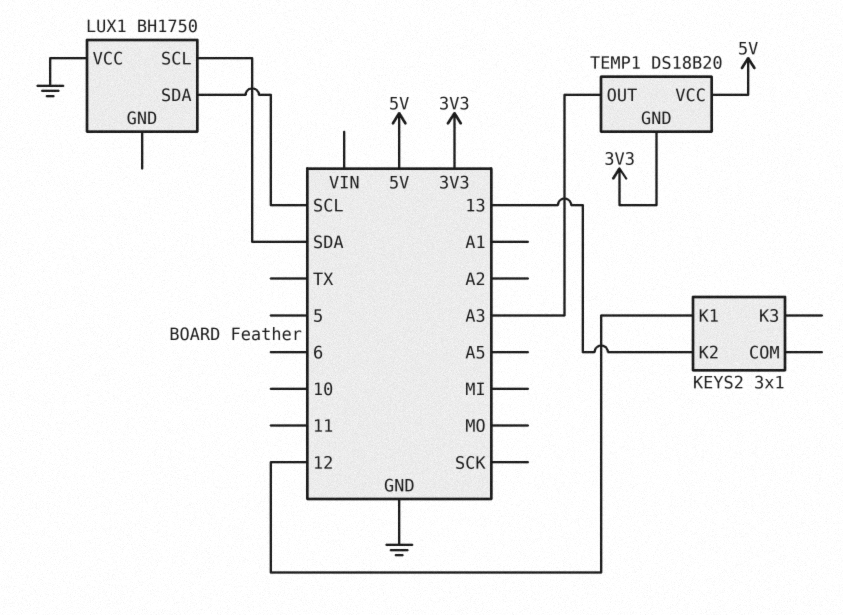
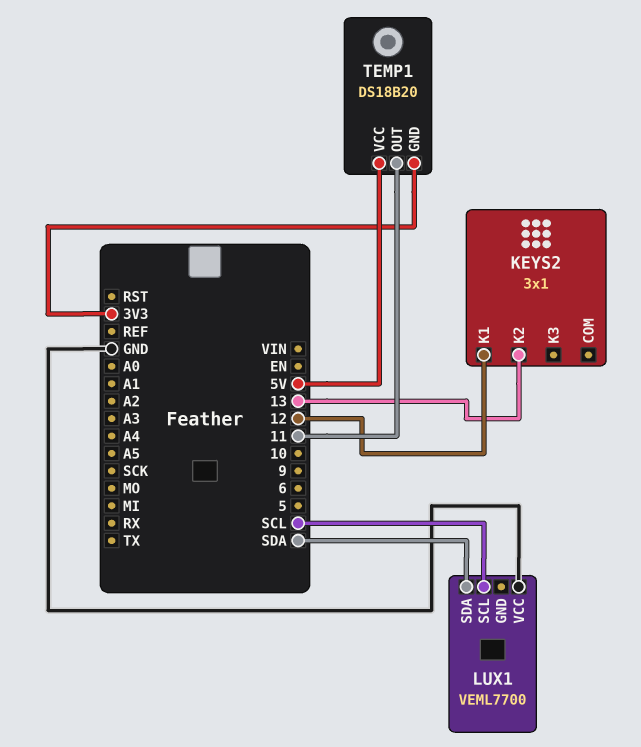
LUX1: BH1750 -> VEML7700
LUX1 pin SCL: SDA -> SCL
LUX1 pin SDA: SCL -> SDA
TEMP1 pin OUT: A3 -> 11

